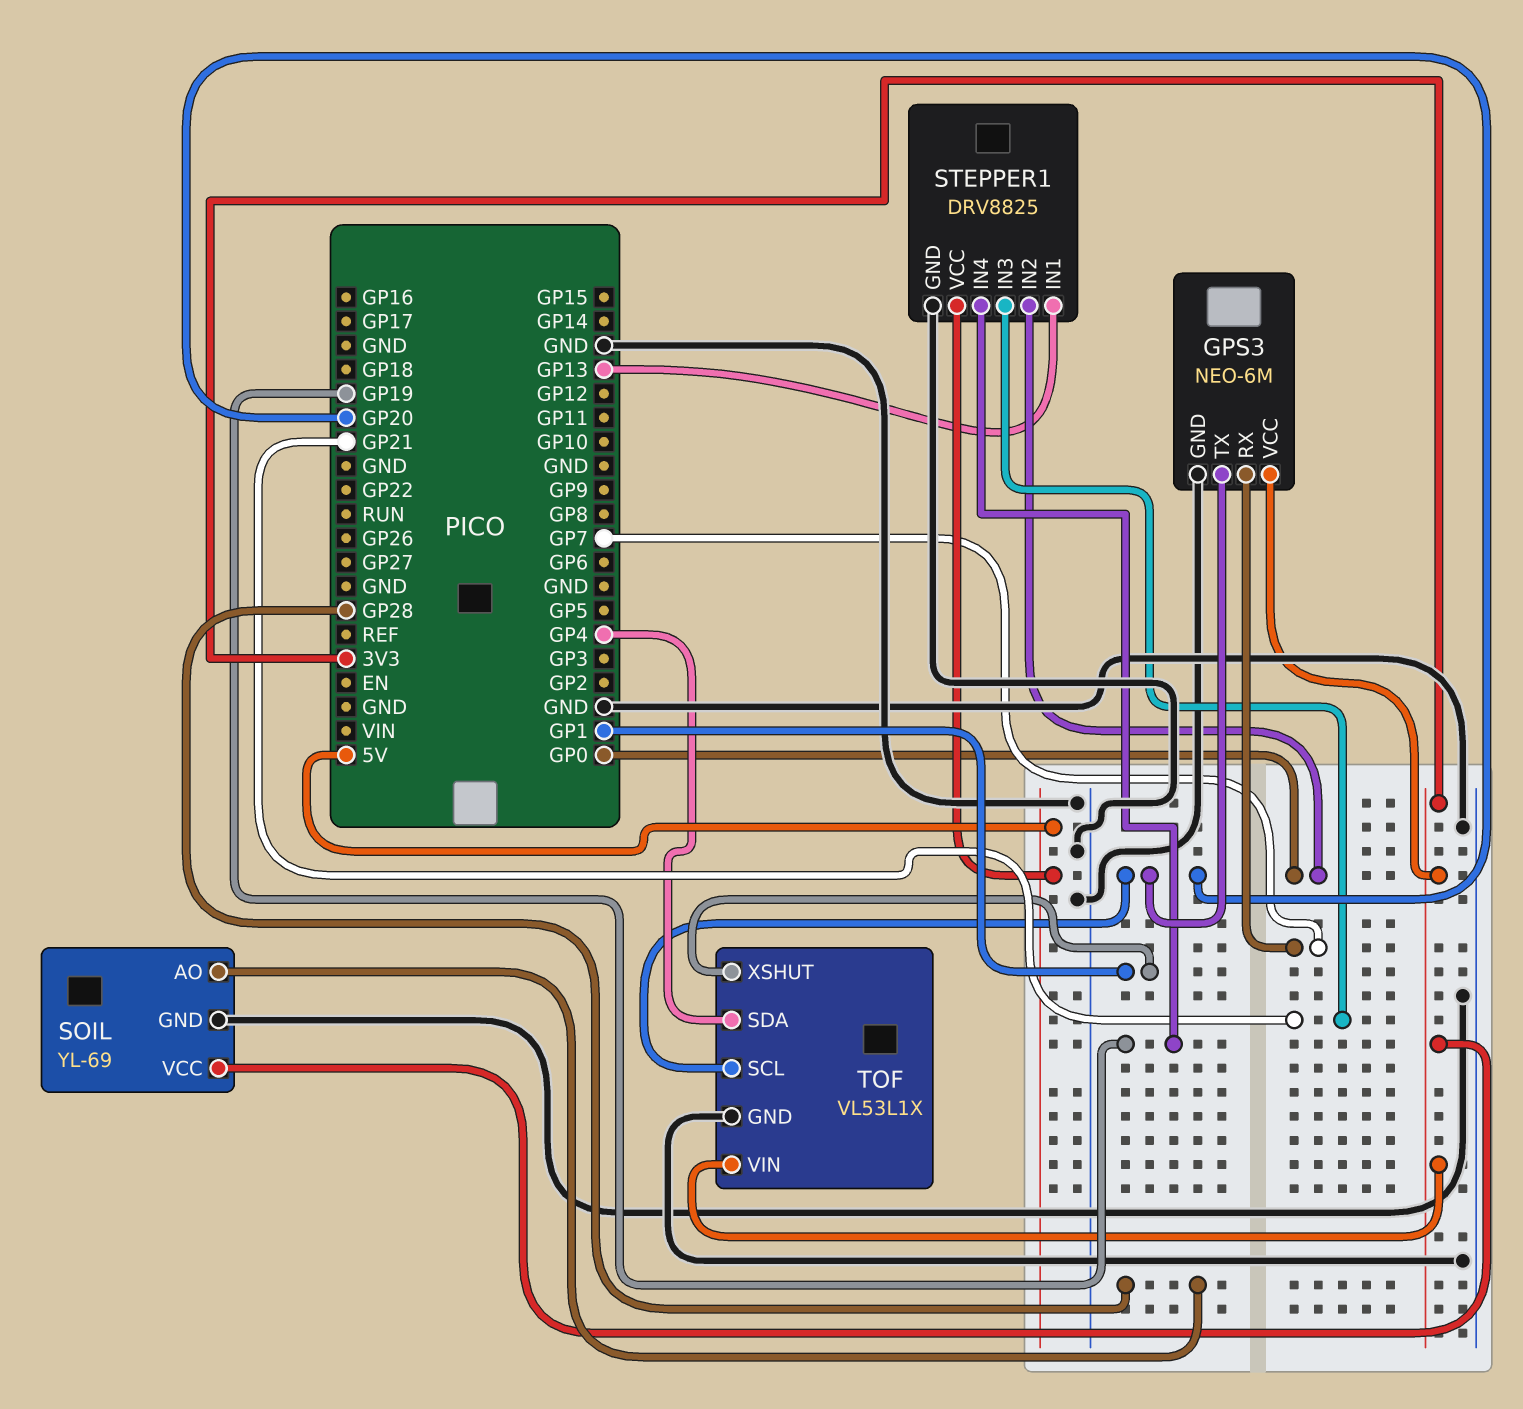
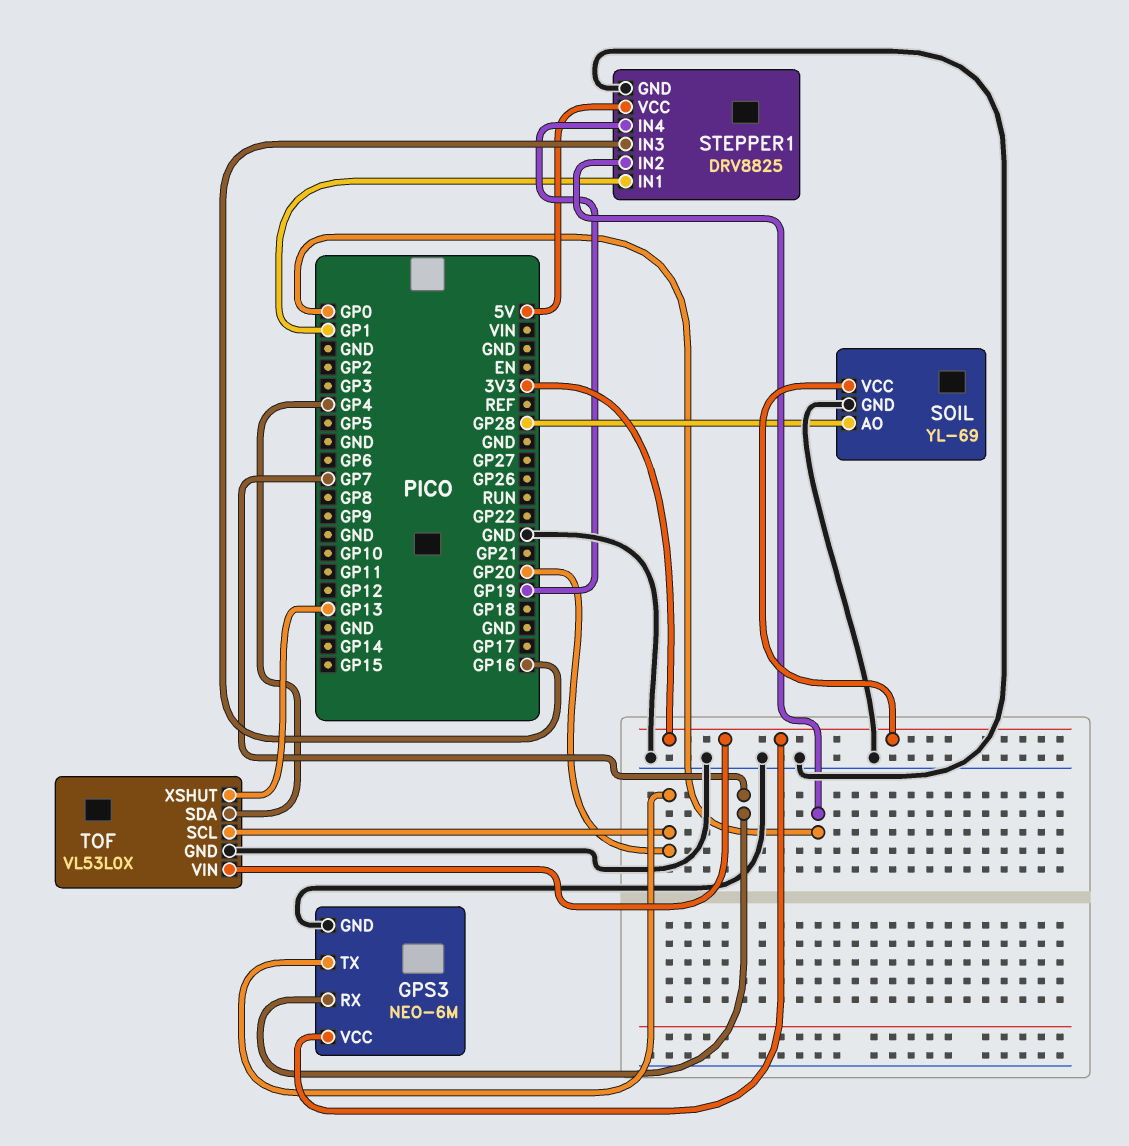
STEPPER1 pin IN1: GP13 -> GP1
STEPPER1 pin IN3: GP21 -> GP16
TOF: VL53L1X -> VL53L0X
TOF pin XSHUT: GP1 -> GP13

